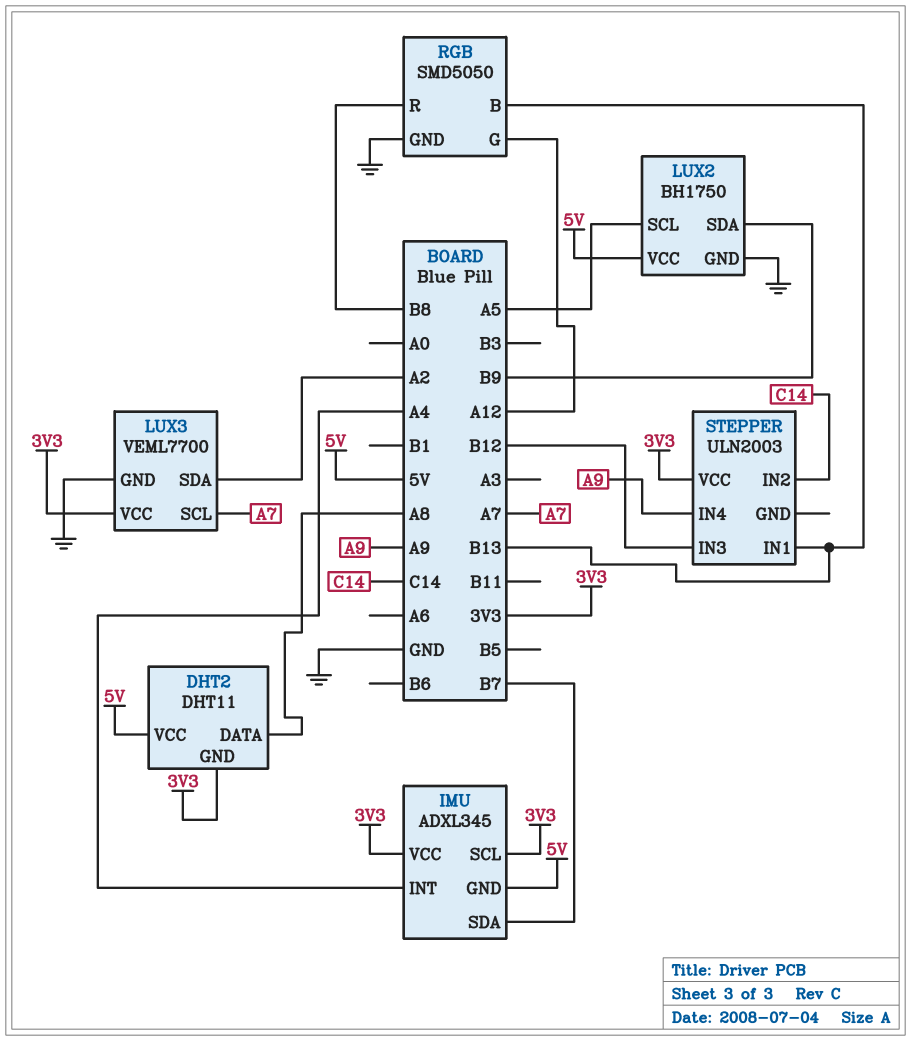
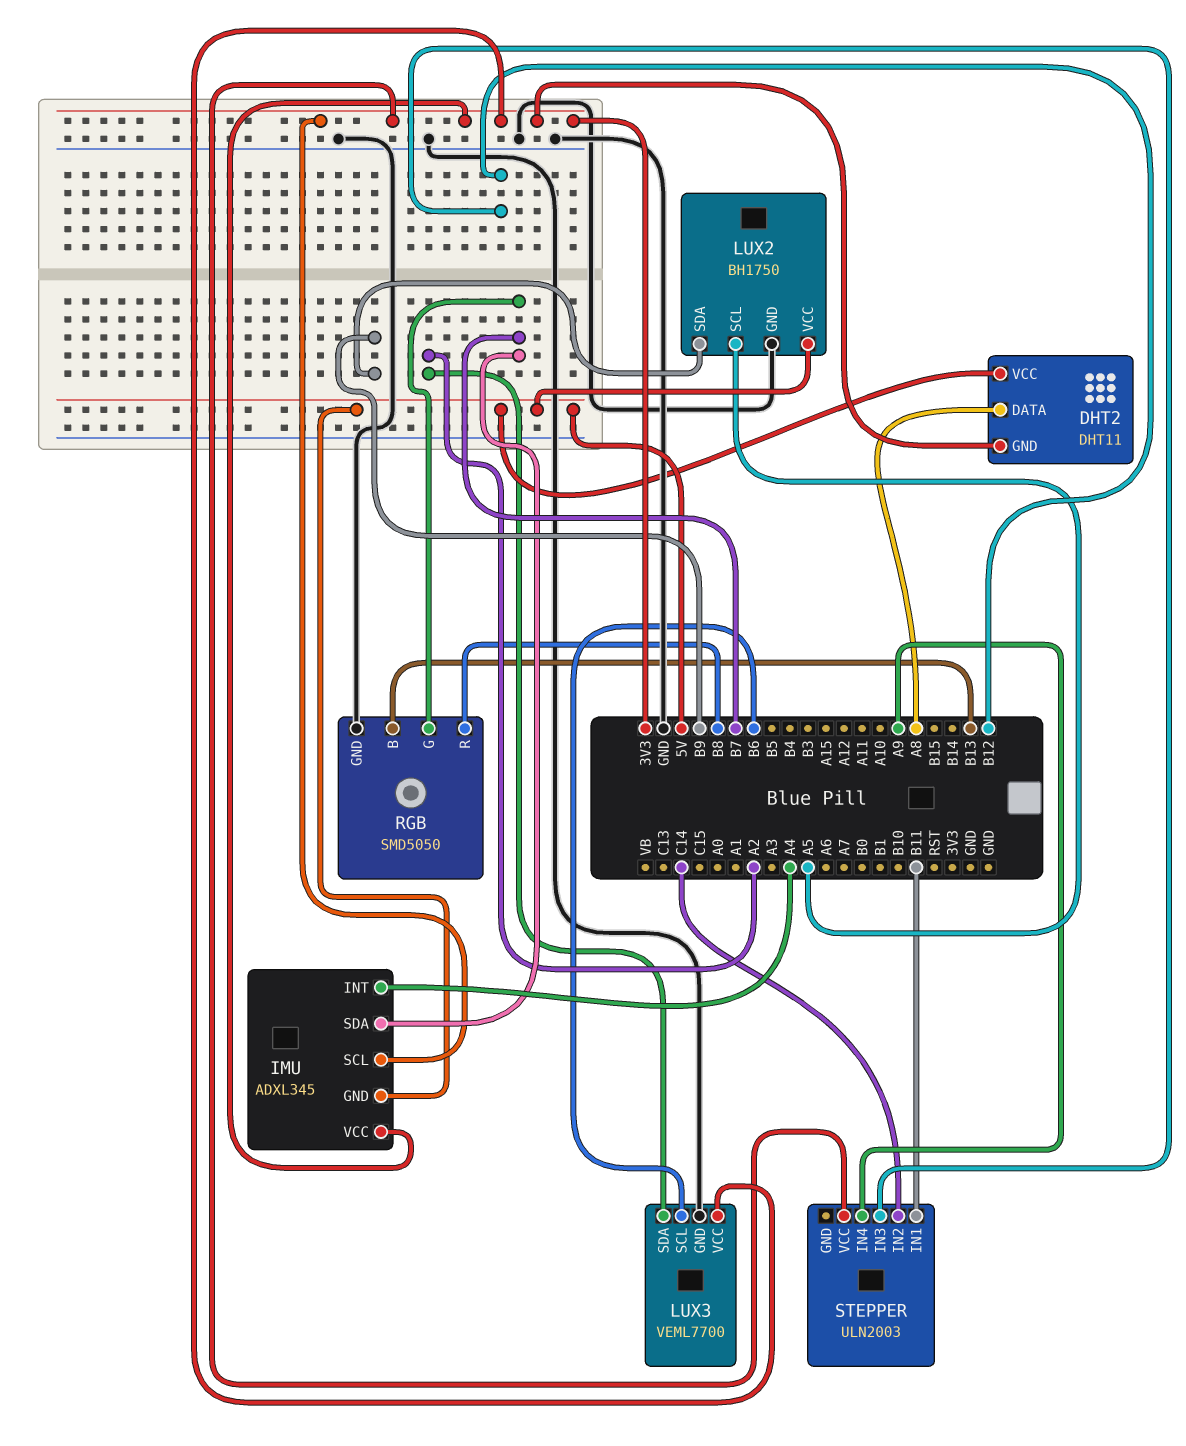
LUX3 pin SCL: A7 -> B6
RGB pin G: A12 -> B7
STEPPER pin IN1: B13 -> B11

